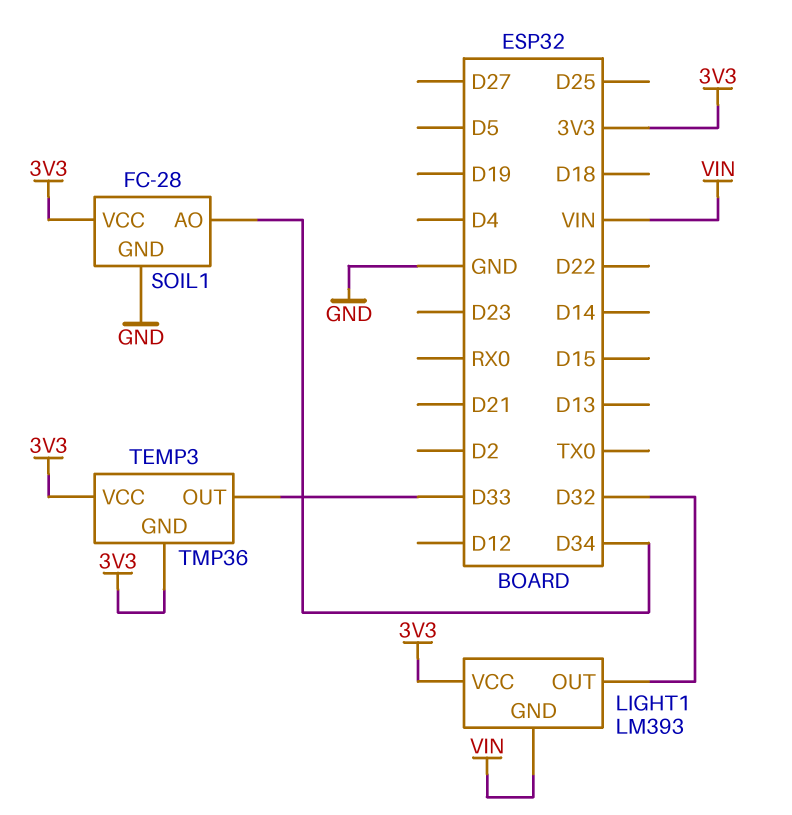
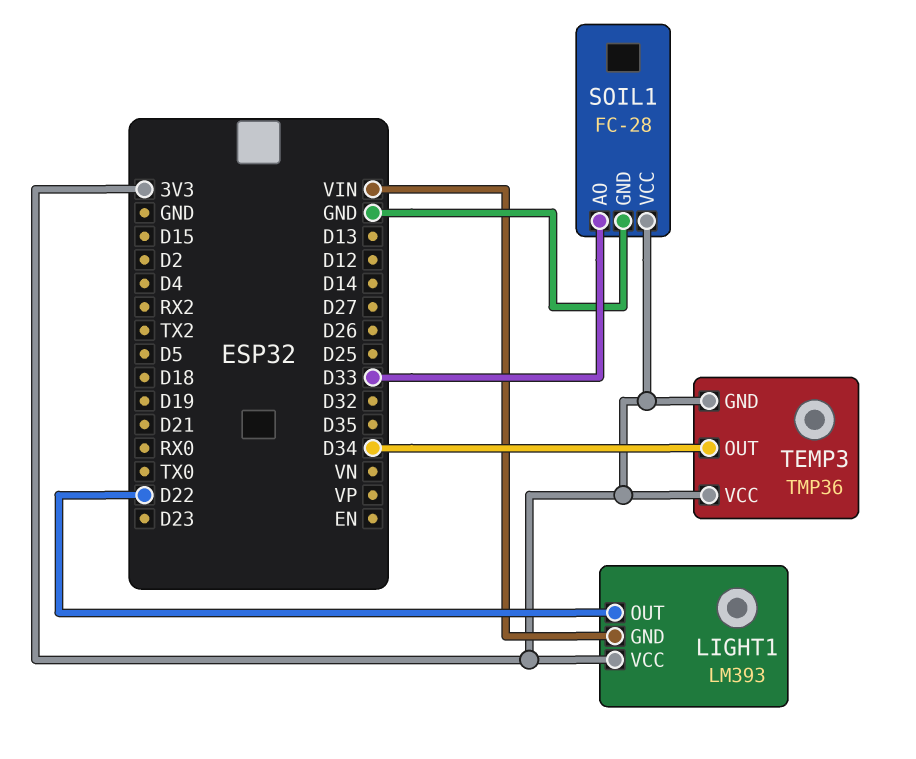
LIGHT1 pin OUT: D32 -> D22
SOIL1 pin AO: D34 -> D33
TEMP3 pin OUT: D33 -> D34

